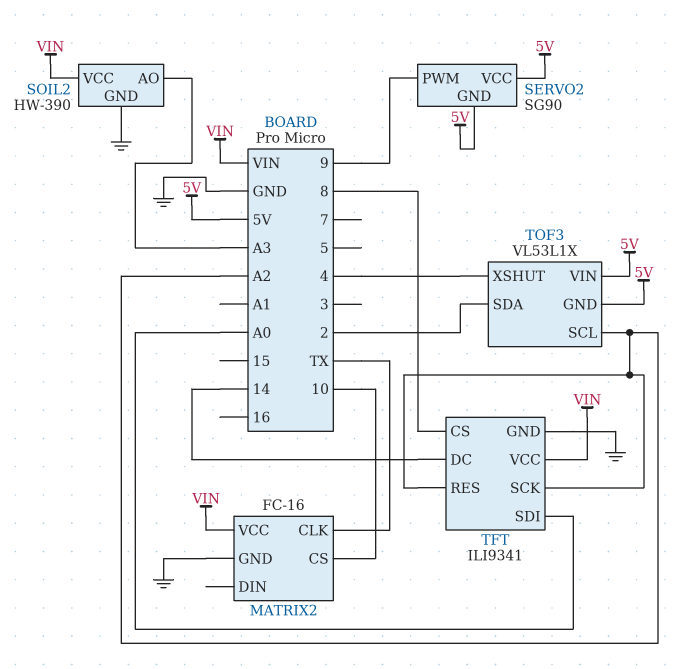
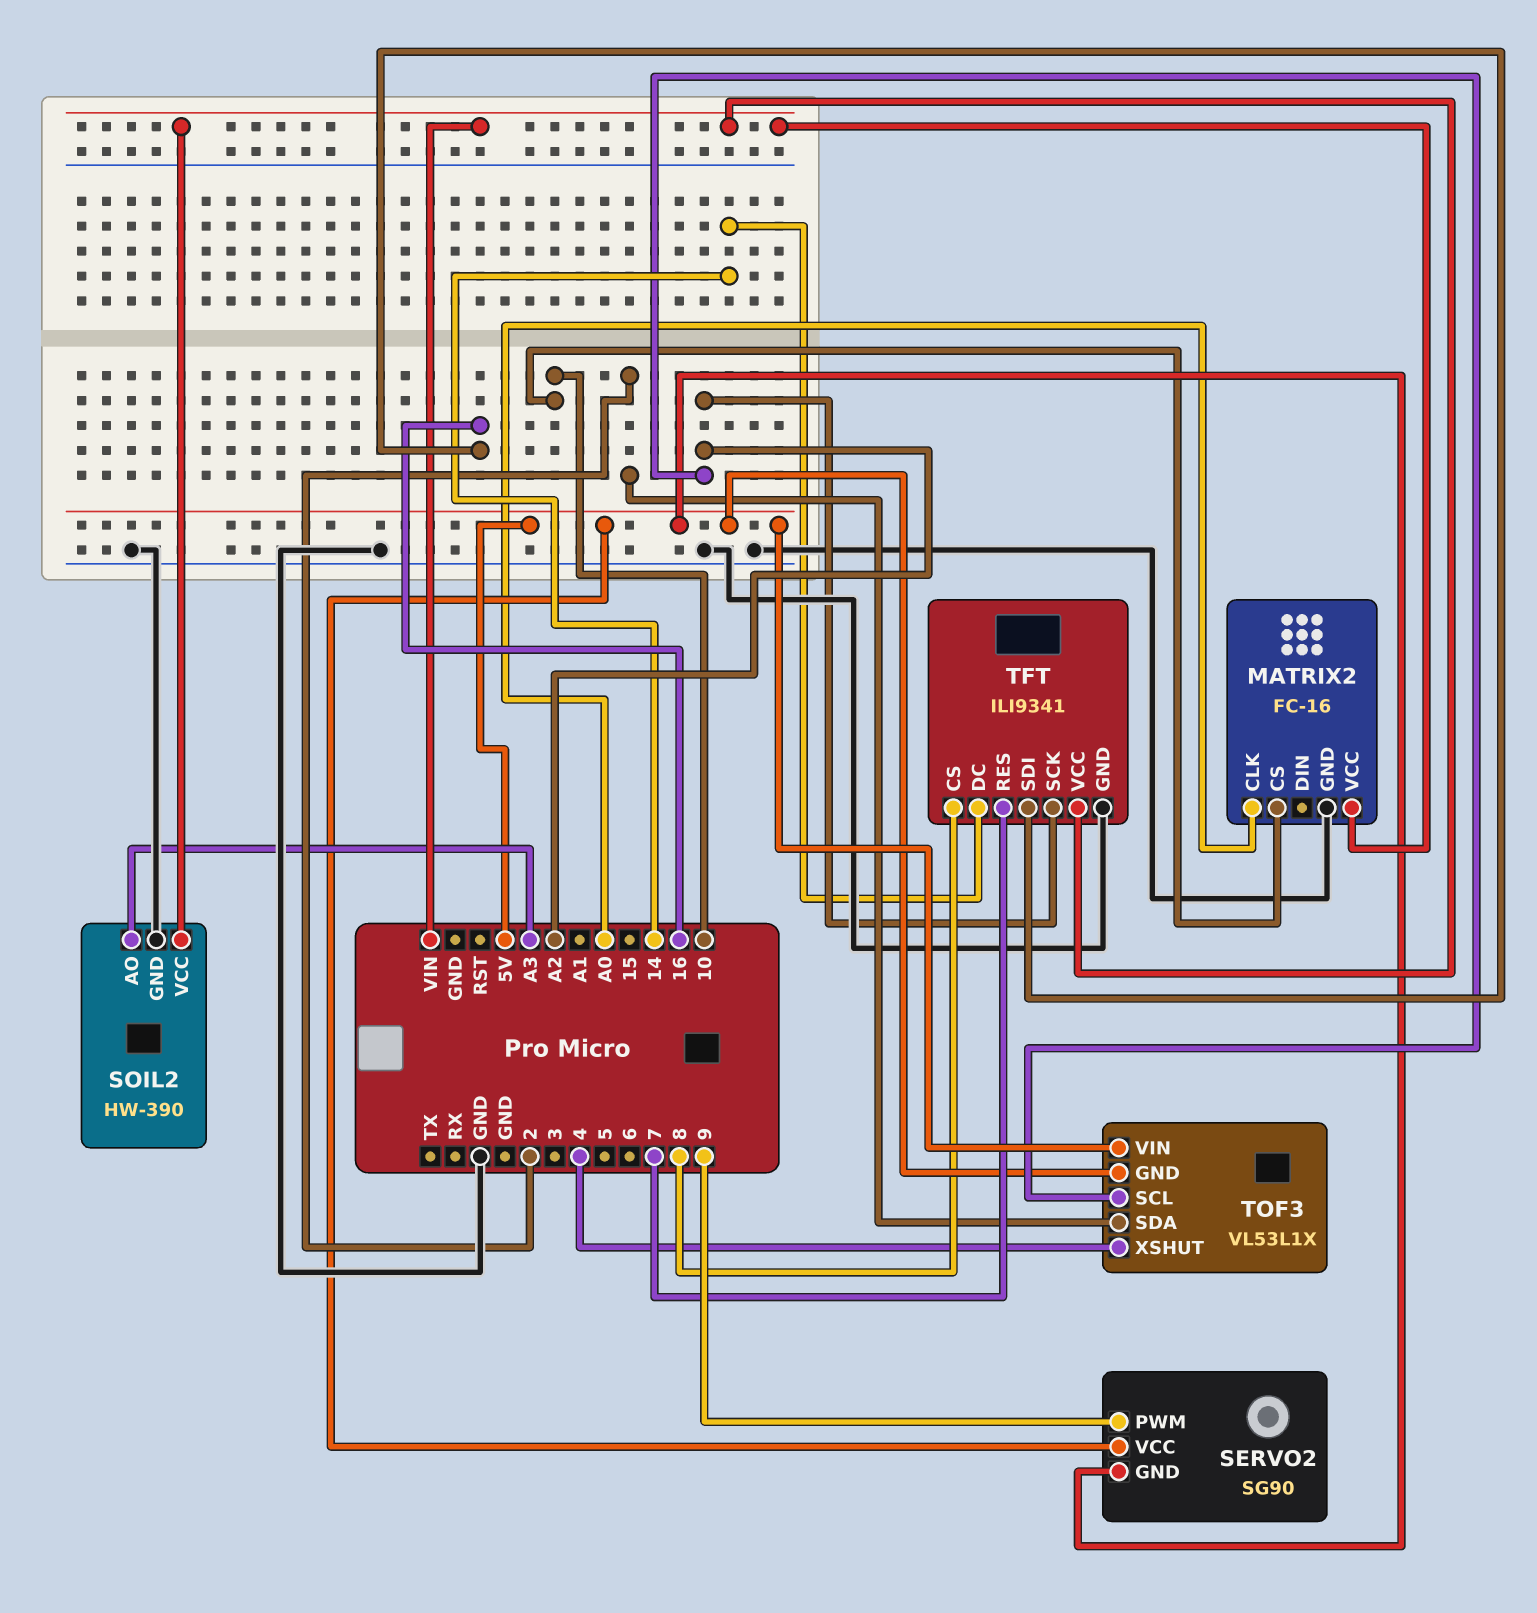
MATRIX2 pin CLK: TX -> A0
TFT pin RES: A2 -> 7
TFT pin SDI: A0 -> 16

